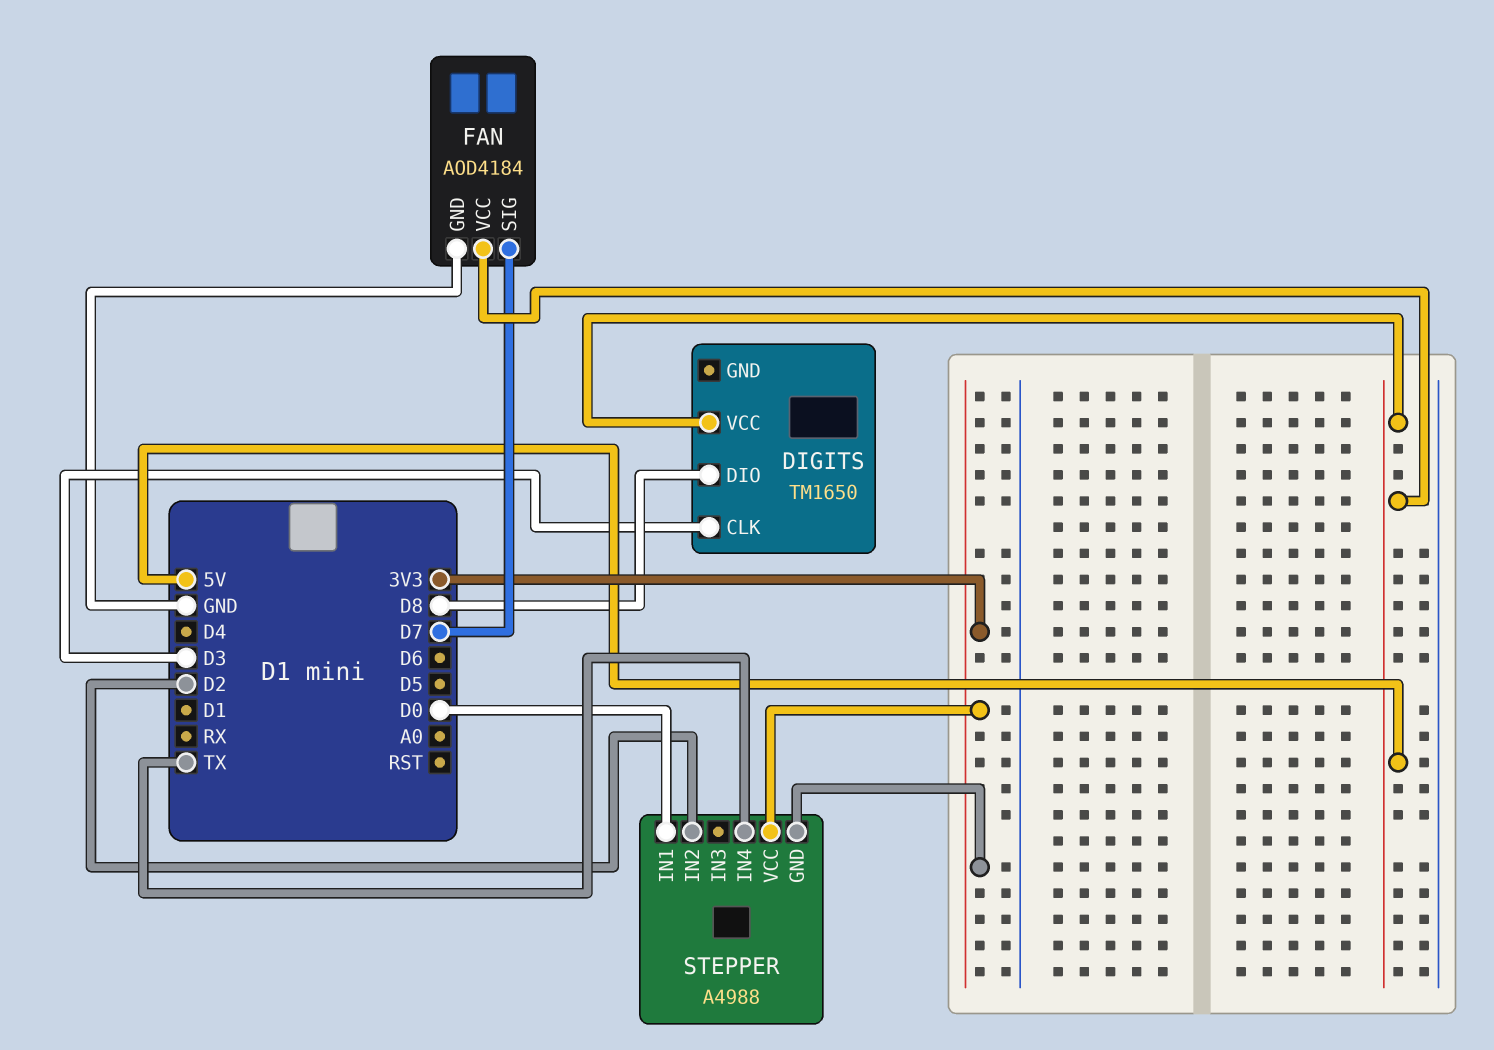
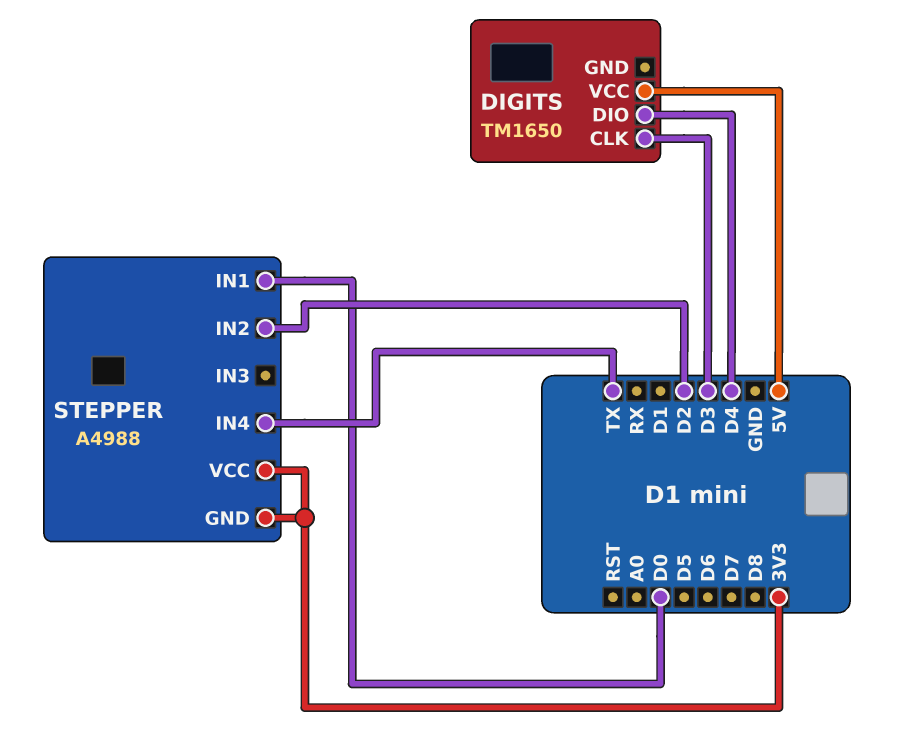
DIGITS pin DIO: D8 -> D4
FAN: AOD4184 -> none
FAN pin GND: GND -> none
FAN pin SIG: D7 -> none
FAN pin VCC: 5V -> none

